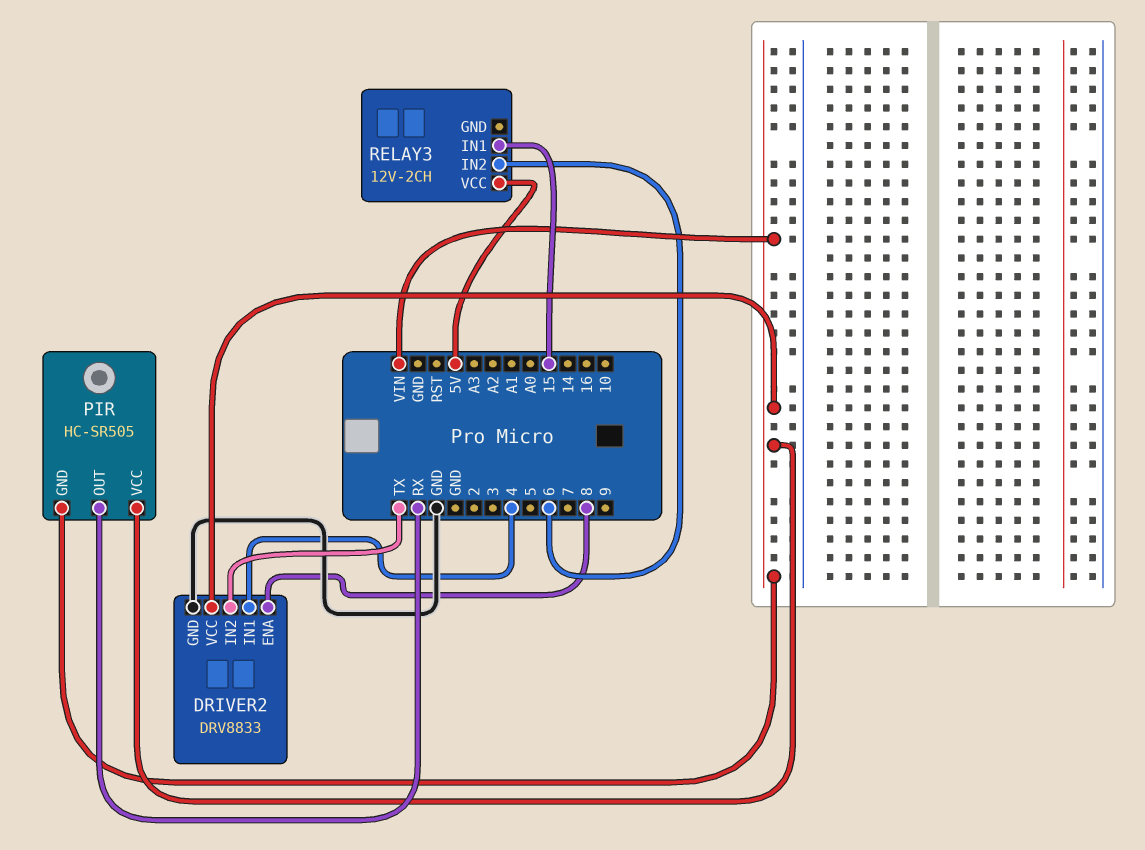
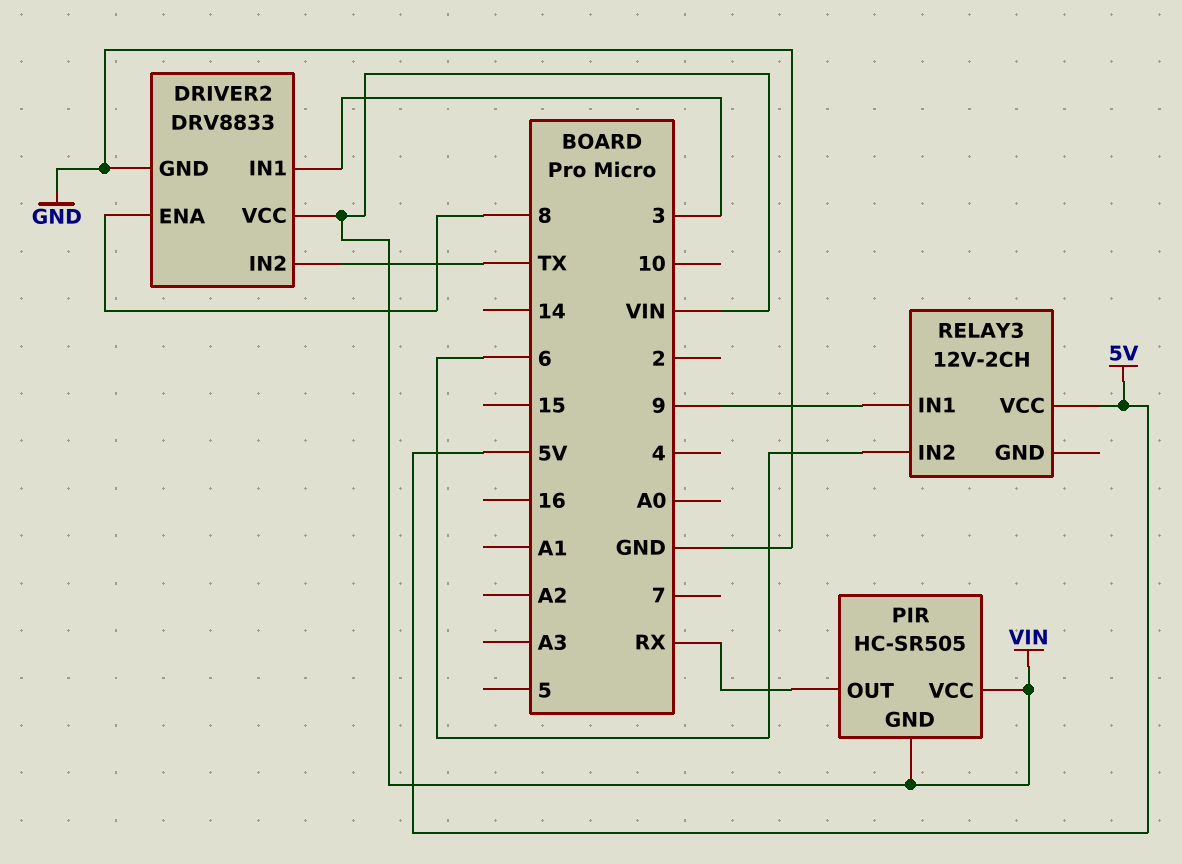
DRIVER2 pin IN1: 4 -> 3
RELAY3 pin IN1: 15 -> 9

